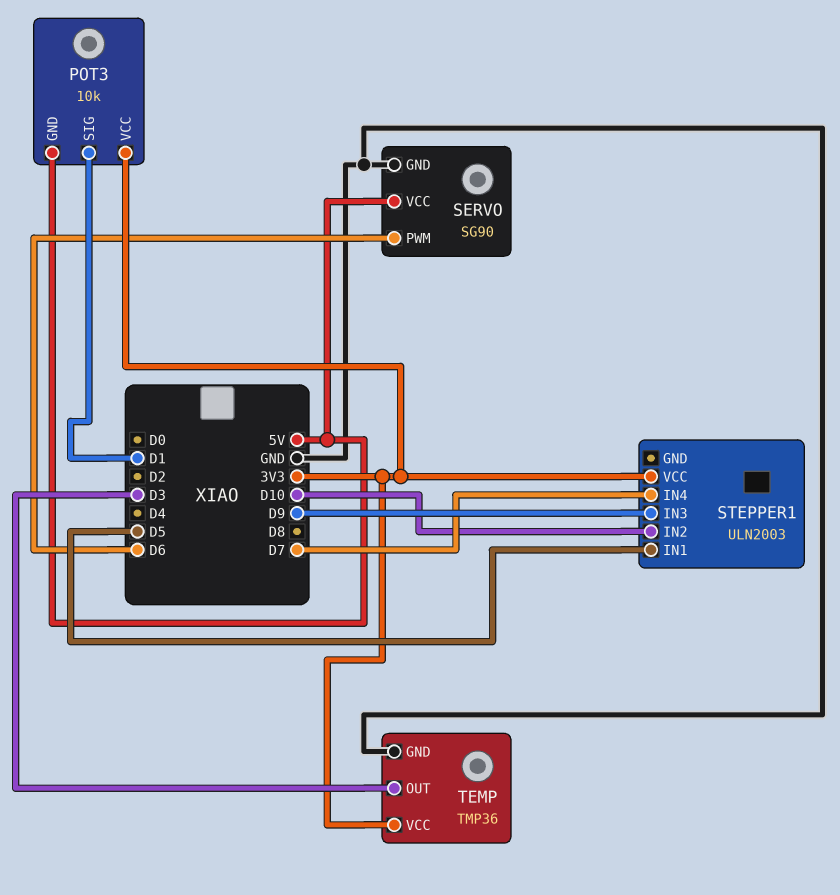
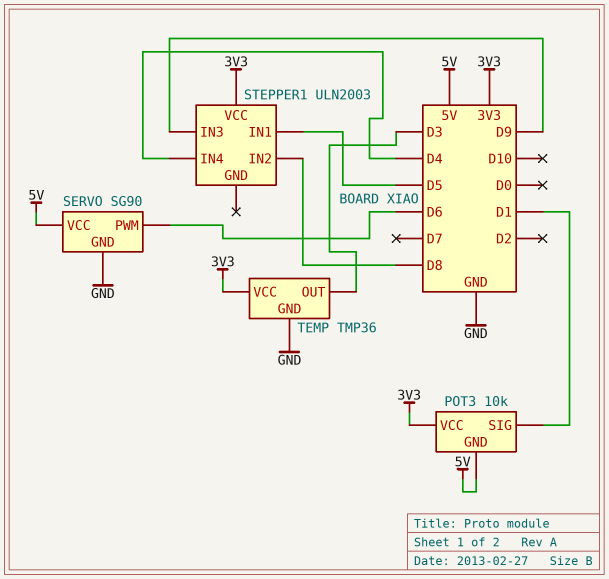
STEPPER1 pin IN2: D10 -> D8
STEPPER1 pin IN4: D7 -> D4

